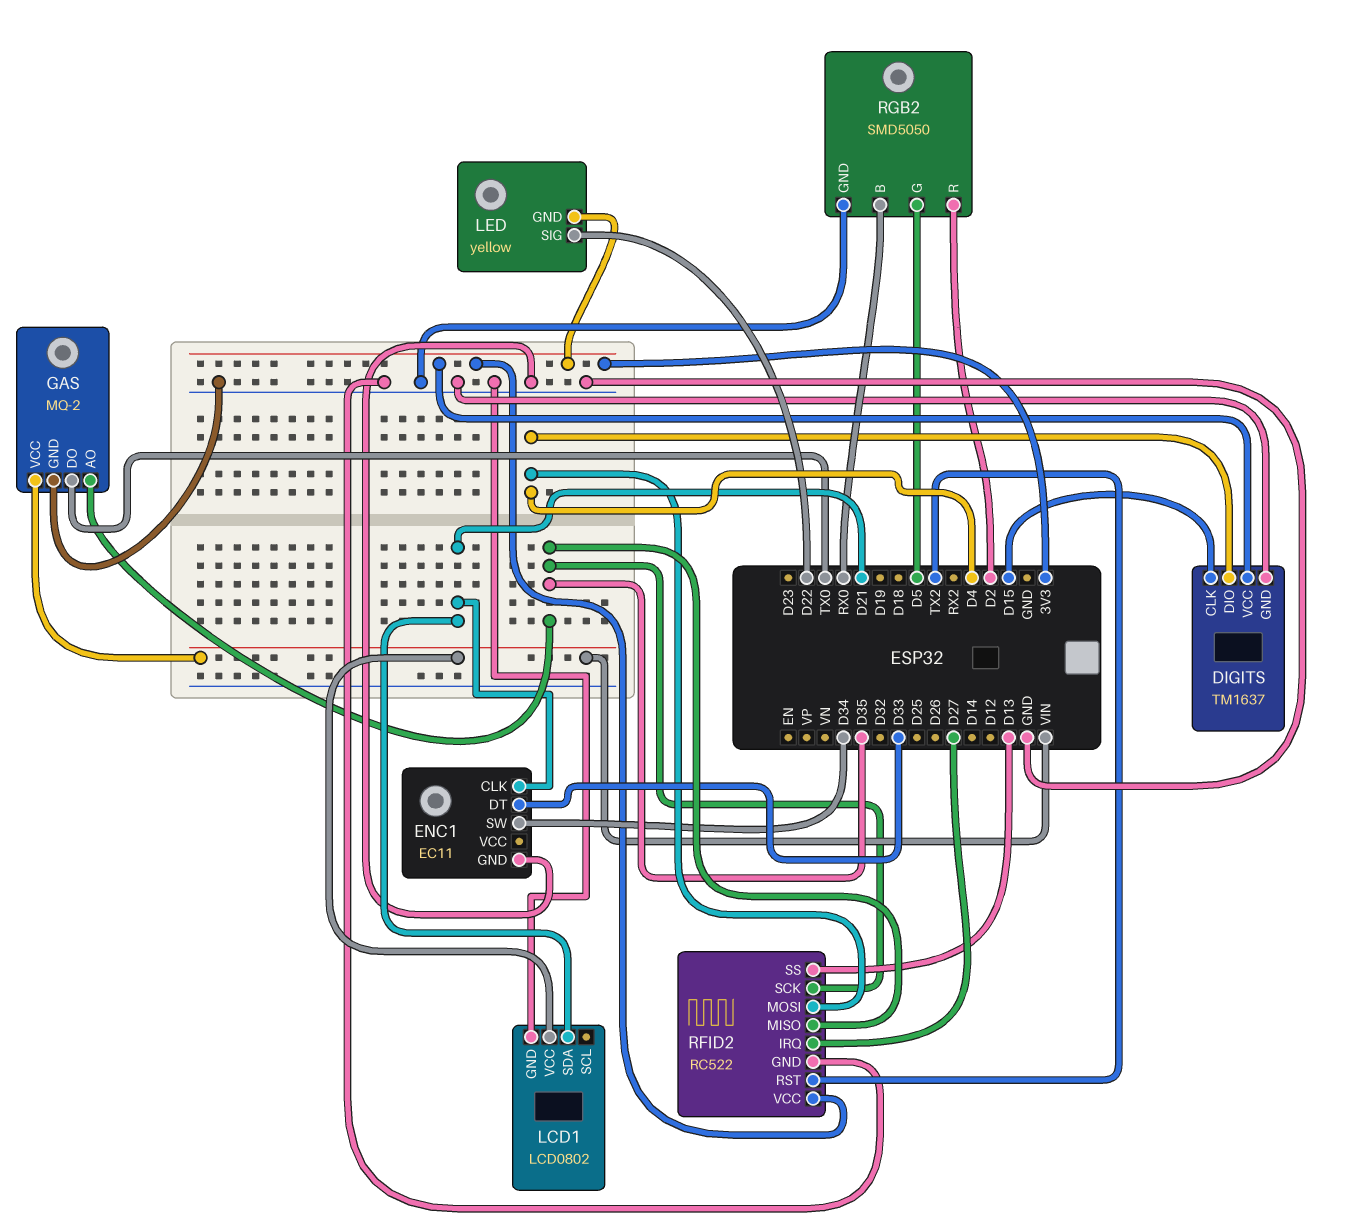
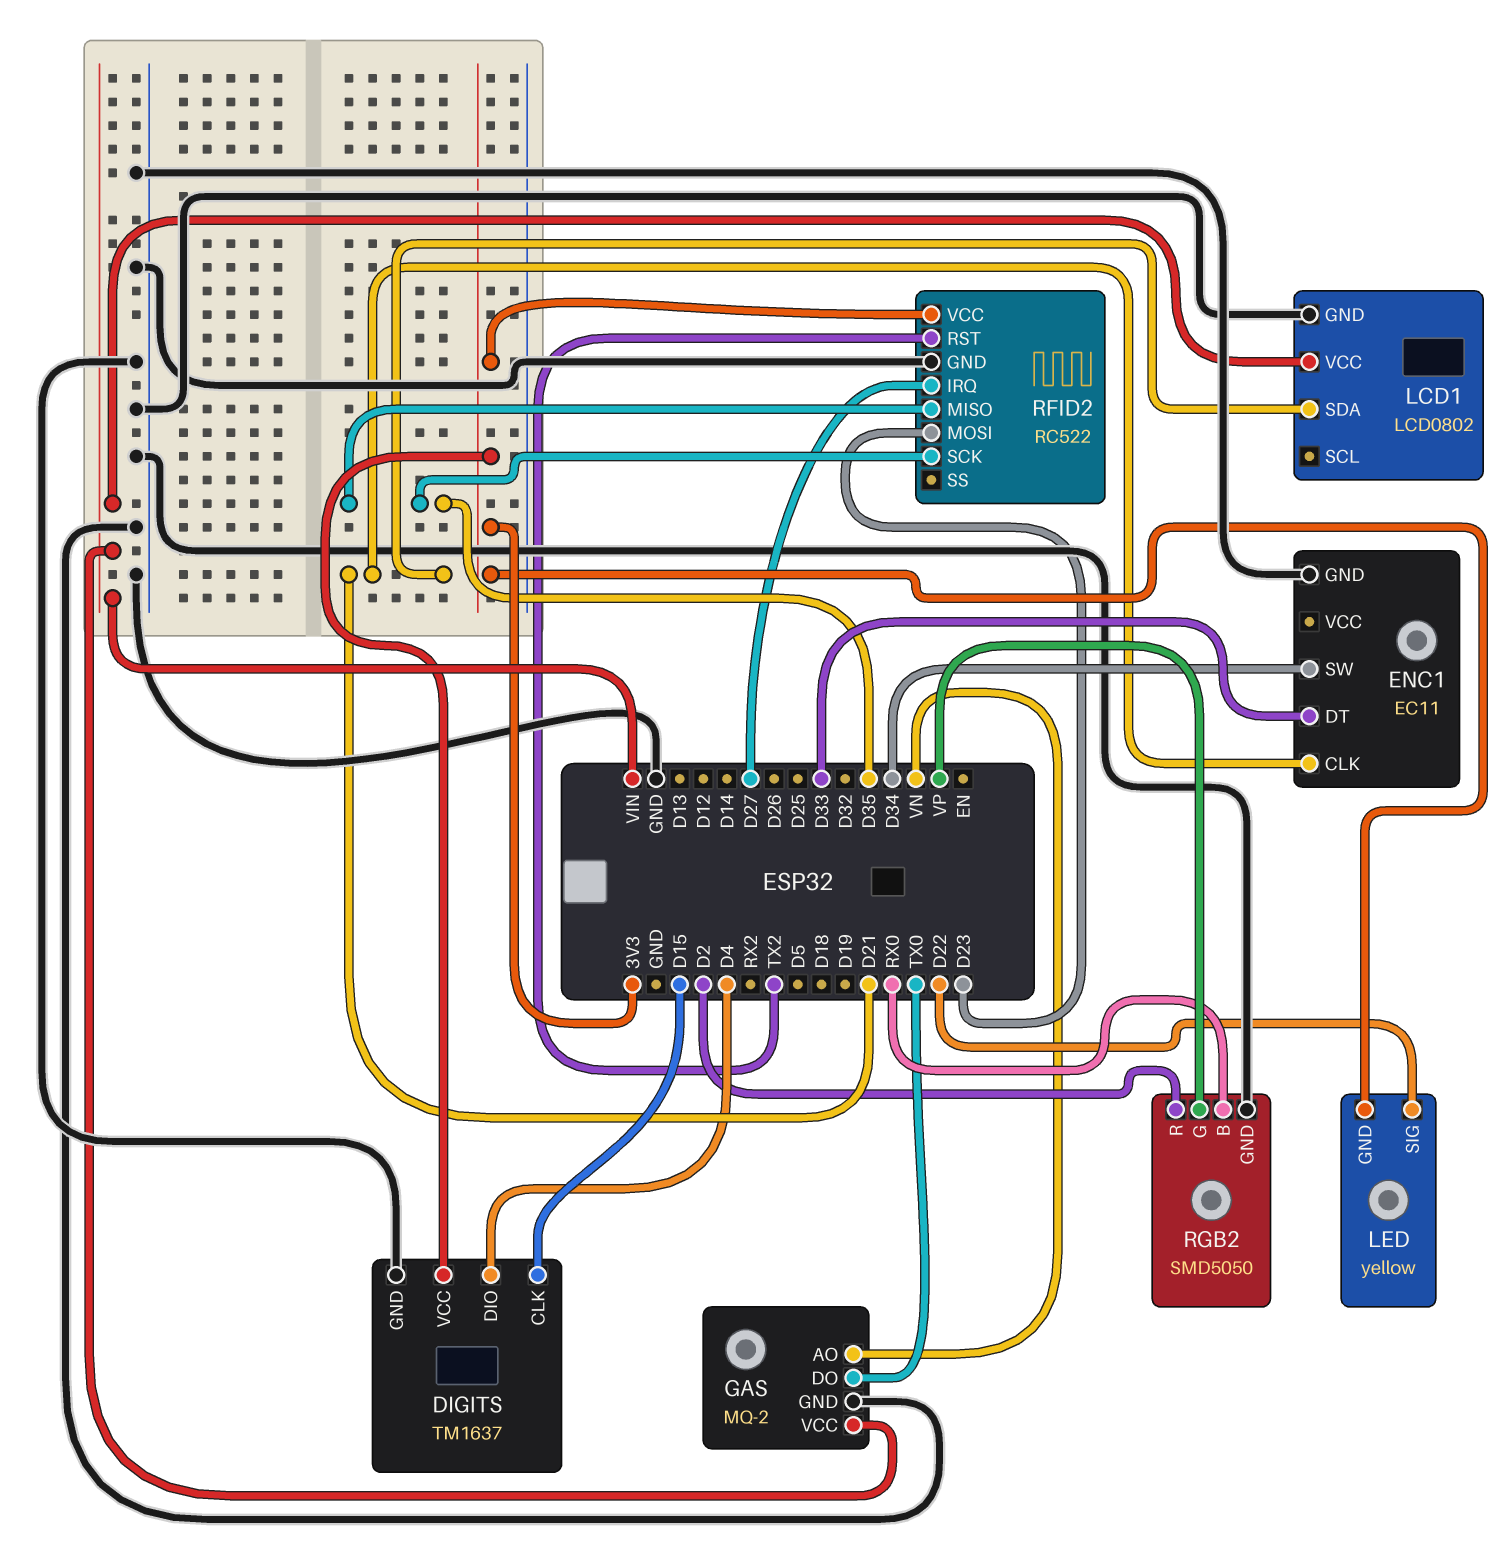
GAS pin AO: D35 -> VN
RFID2 pin MOSI: D4 -> D23
RFID2 pin SS: D13 -> none
RGB2 pin G: D5 -> VP

